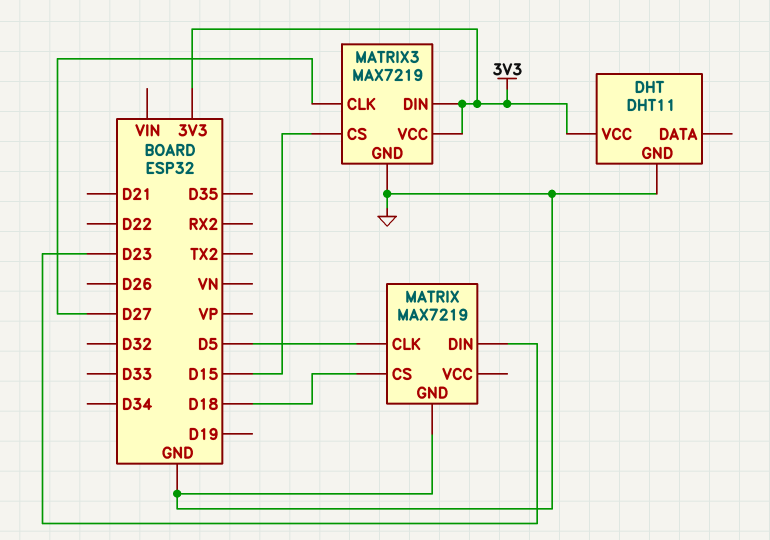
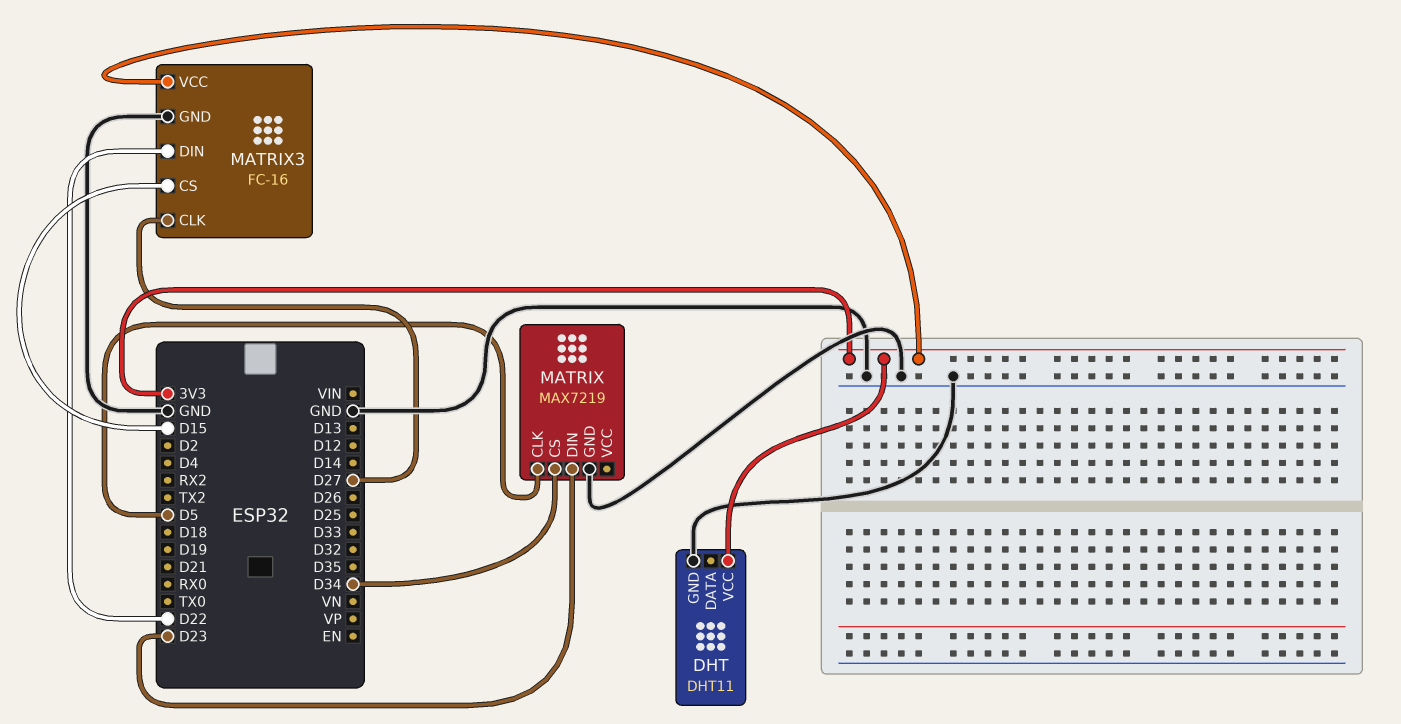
MATRIX pin CS: D18 -> D34
MATRIX3: MAX7219 -> FC-16
MATRIX3 pin DIN: 3V3 -> D22

